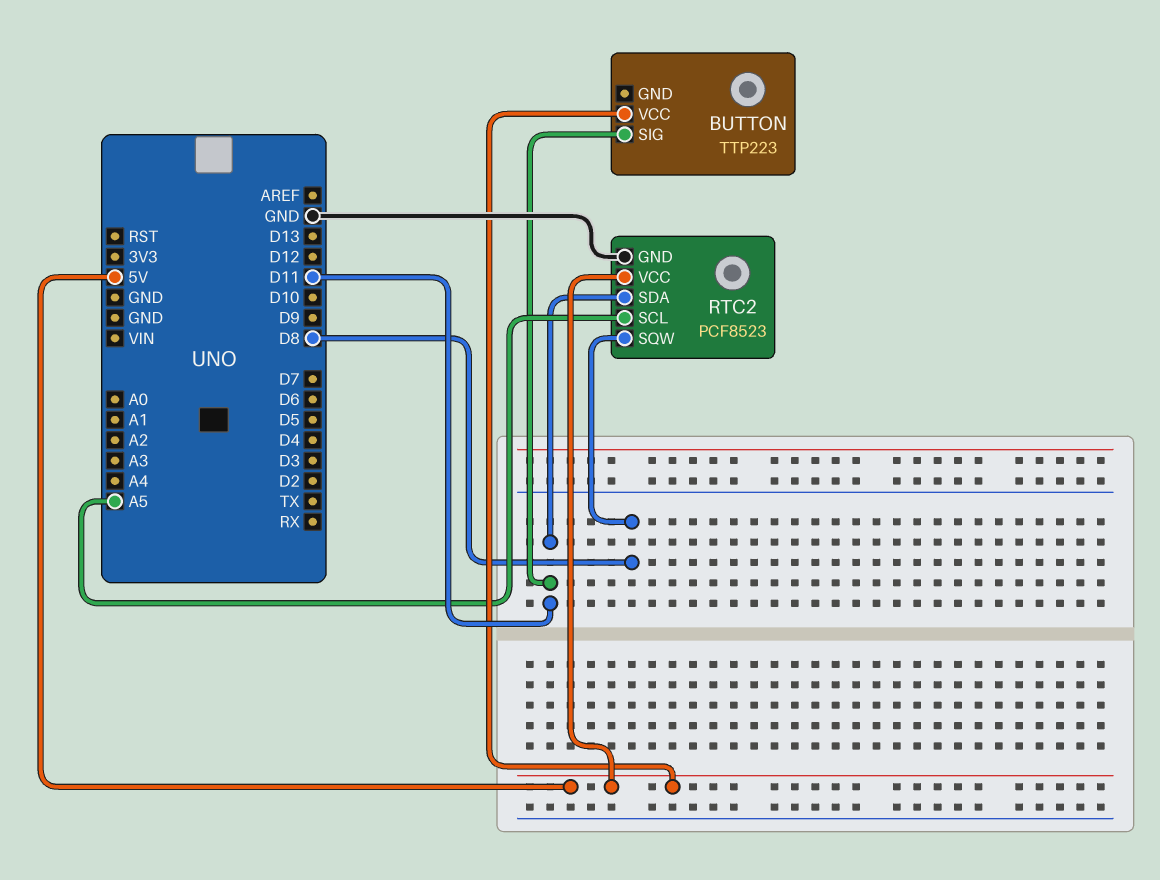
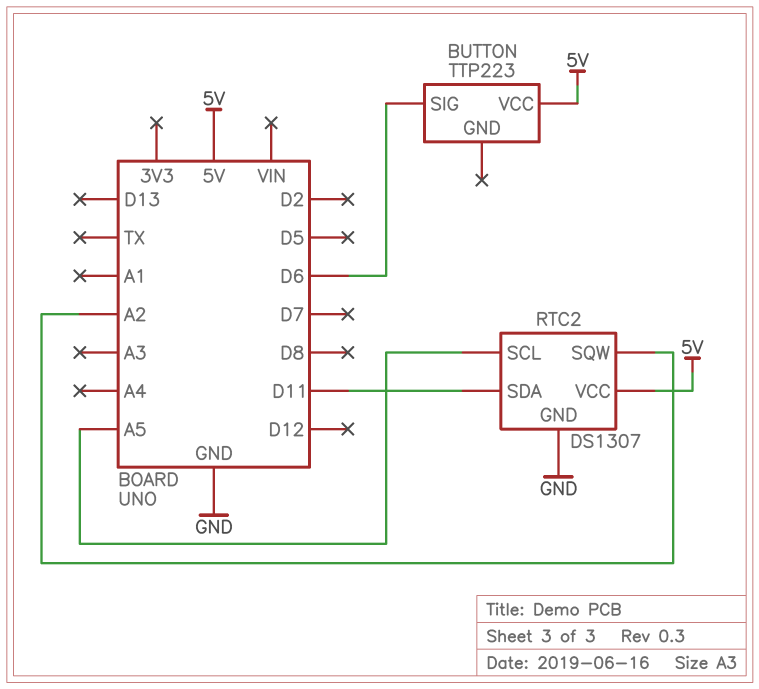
BUTTON pin SIG: D11 -> D6
RTC2: PCF8523 -> DS1307
RTC2 pin SQW: D8 -> A2

